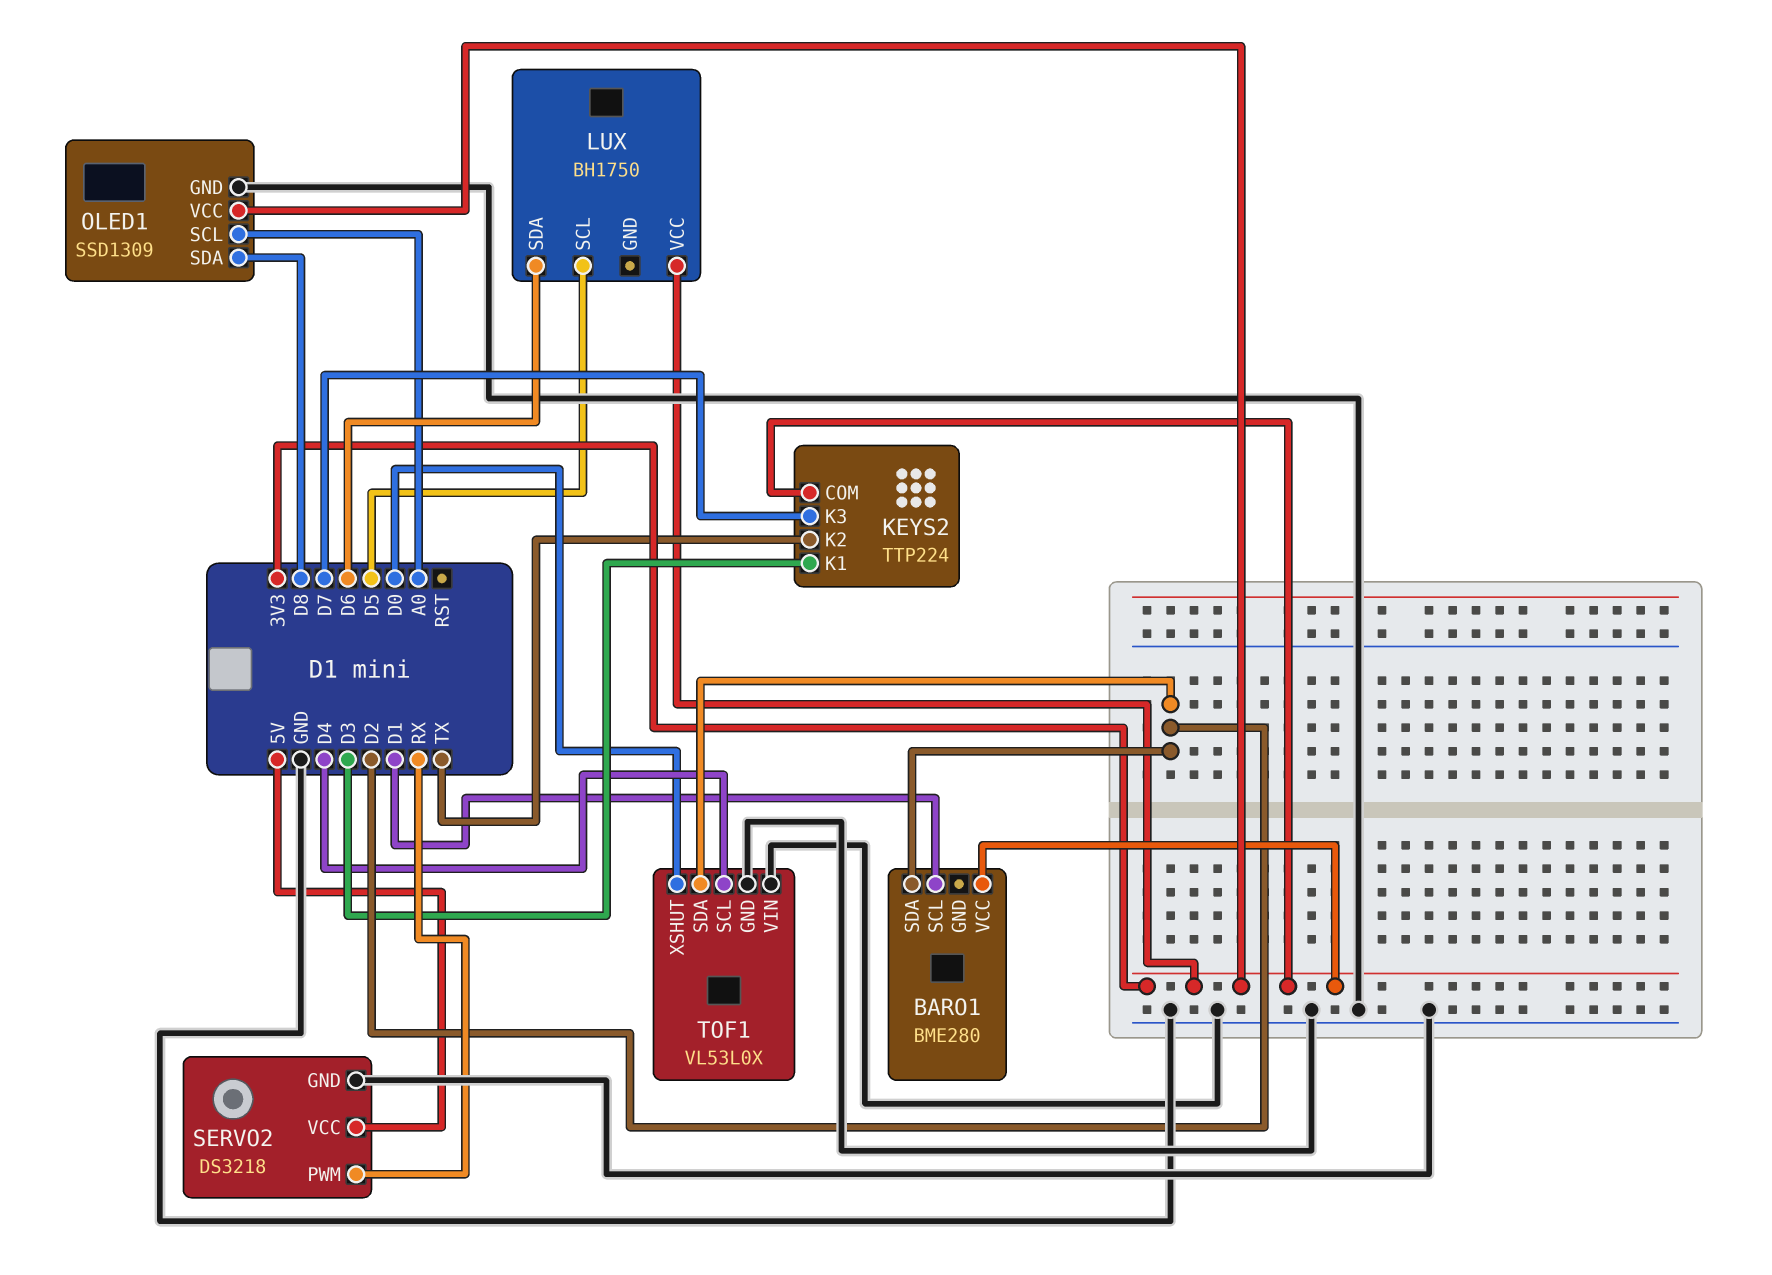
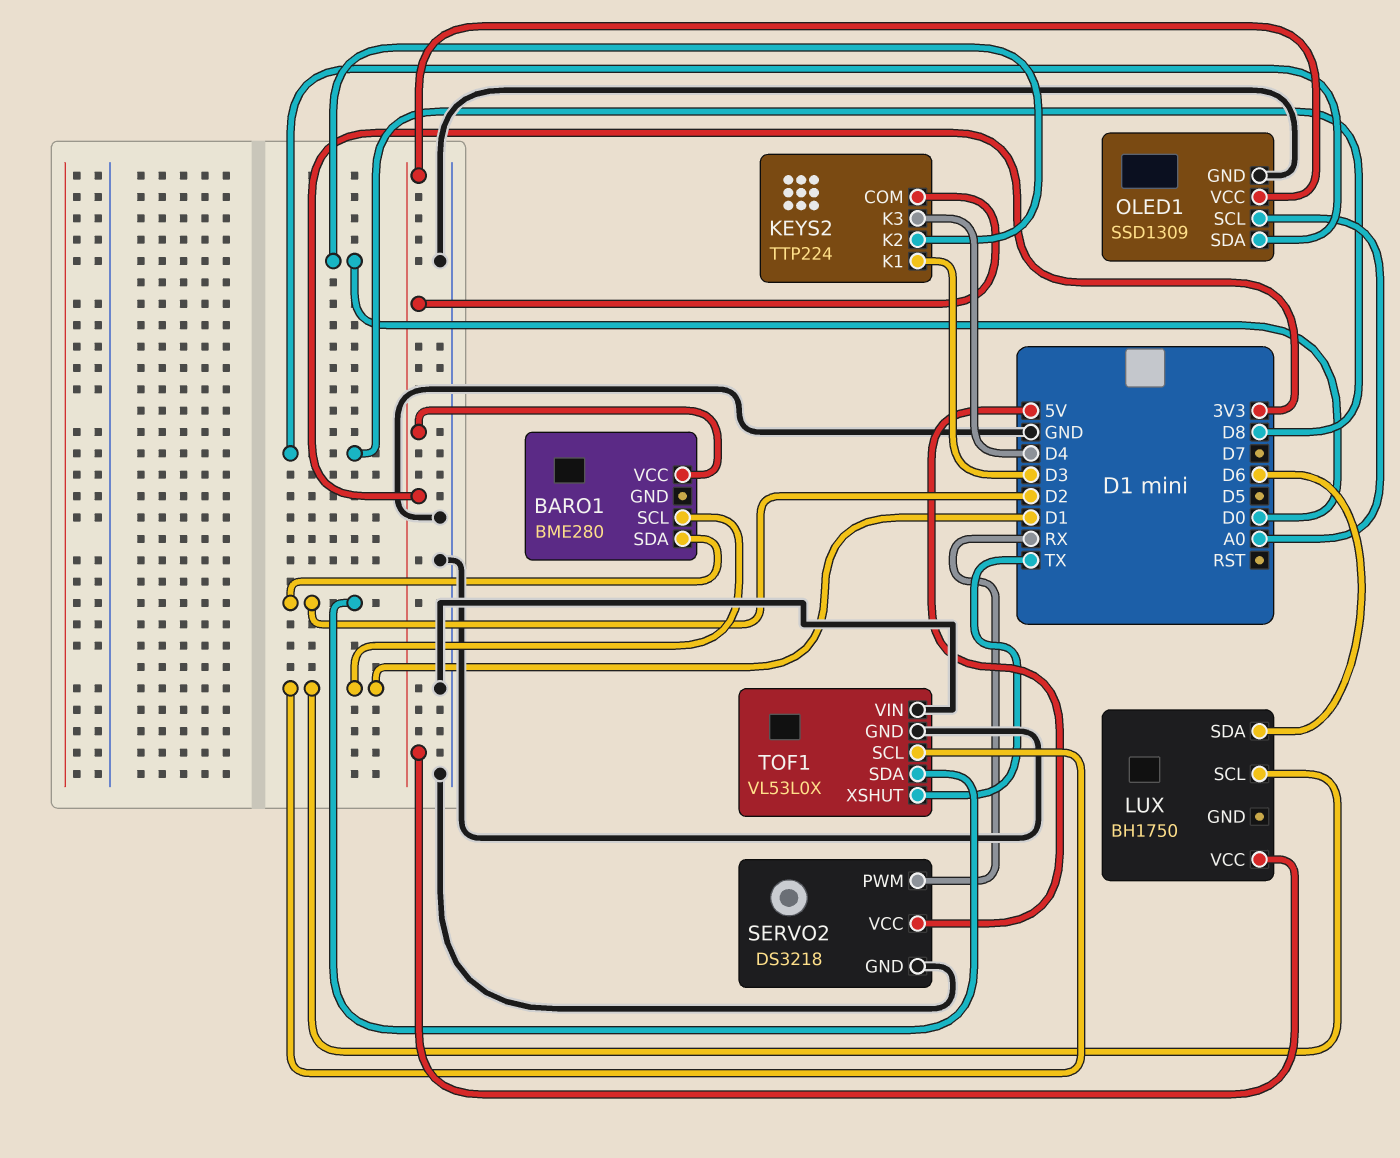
KEYS2 pin K2: TX -> D0
KEYS2 pin K3: D7 -> D4
LUX pin SCL: D5 -> D1
TOF1 pin SCL: D4 -> D1
TOF1 pin XSHUT: D0 -> TX

